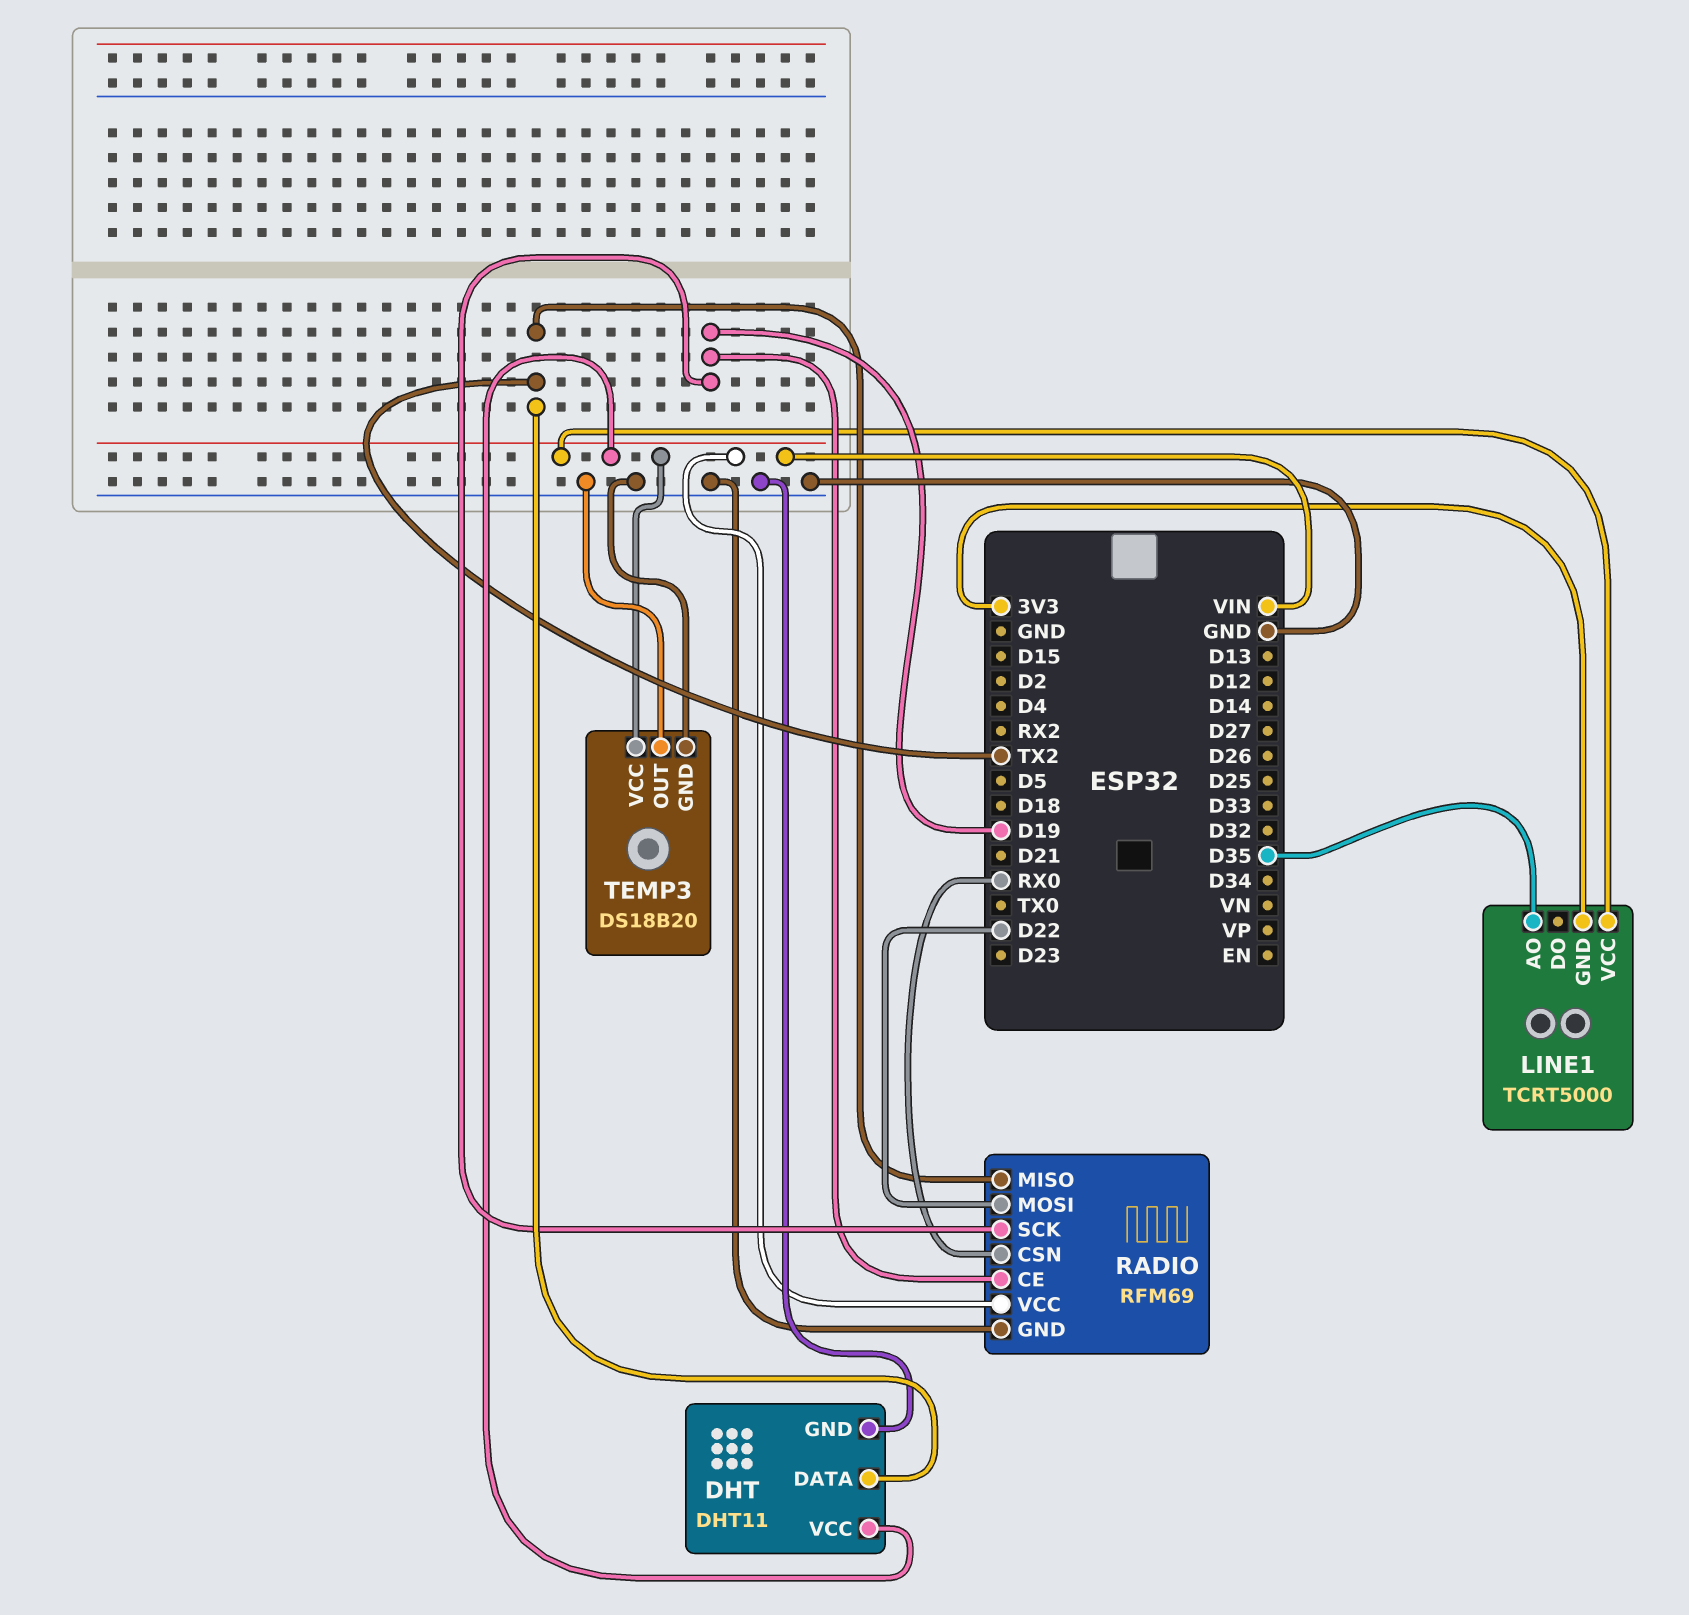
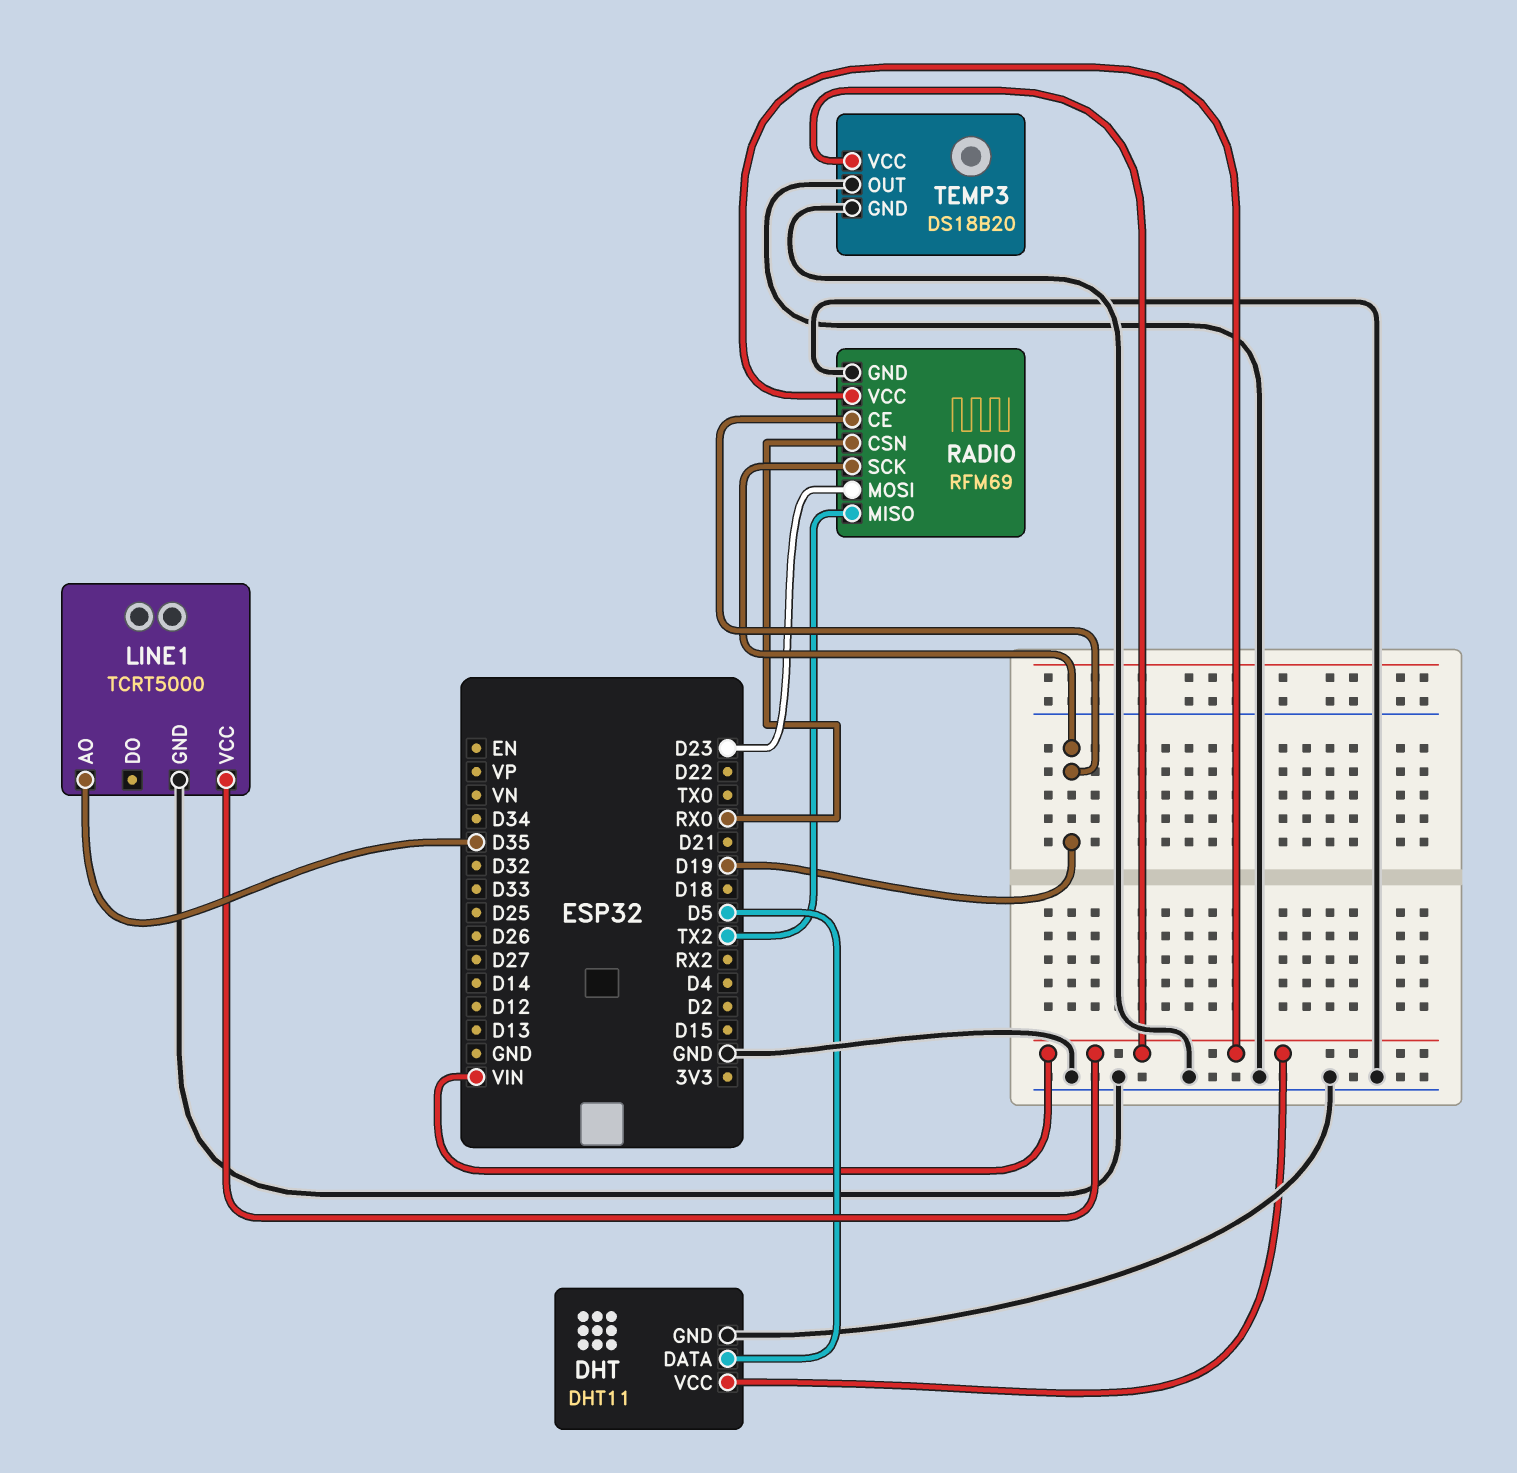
DHT pin DATA: TX2 -> D5
LINE1 pin GND: 3V3 -> GND
RADIO pin MOSI: D22 -> D23

